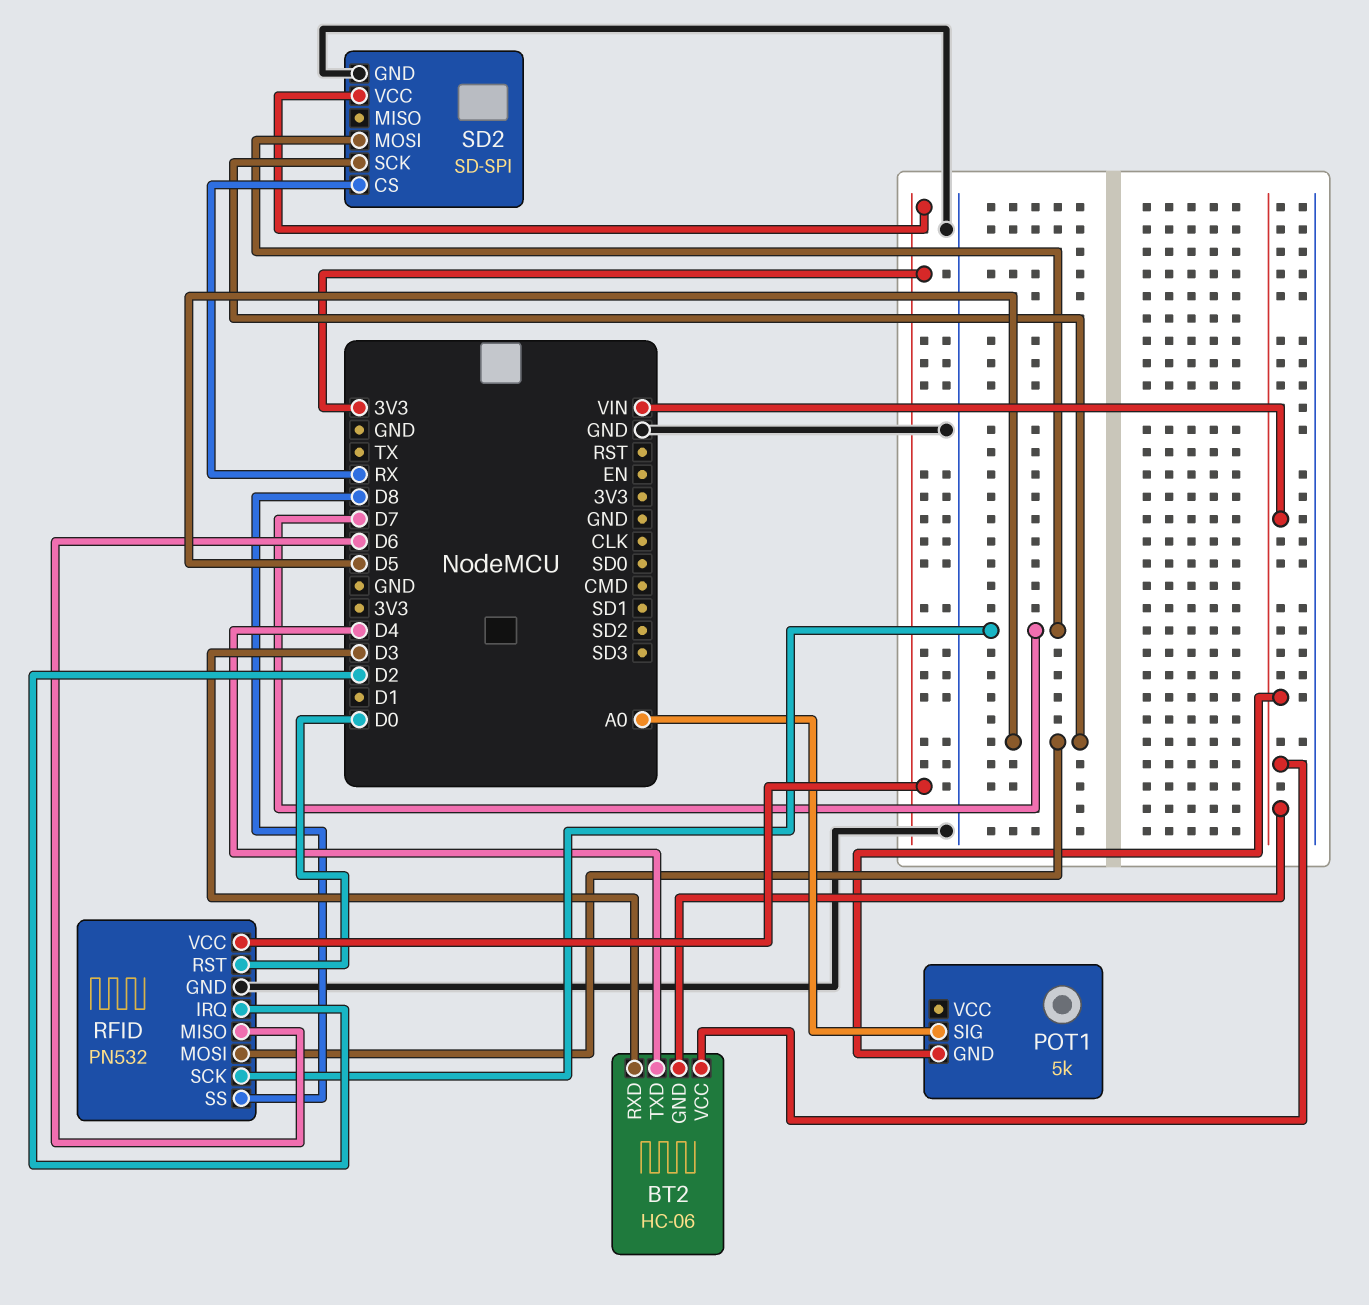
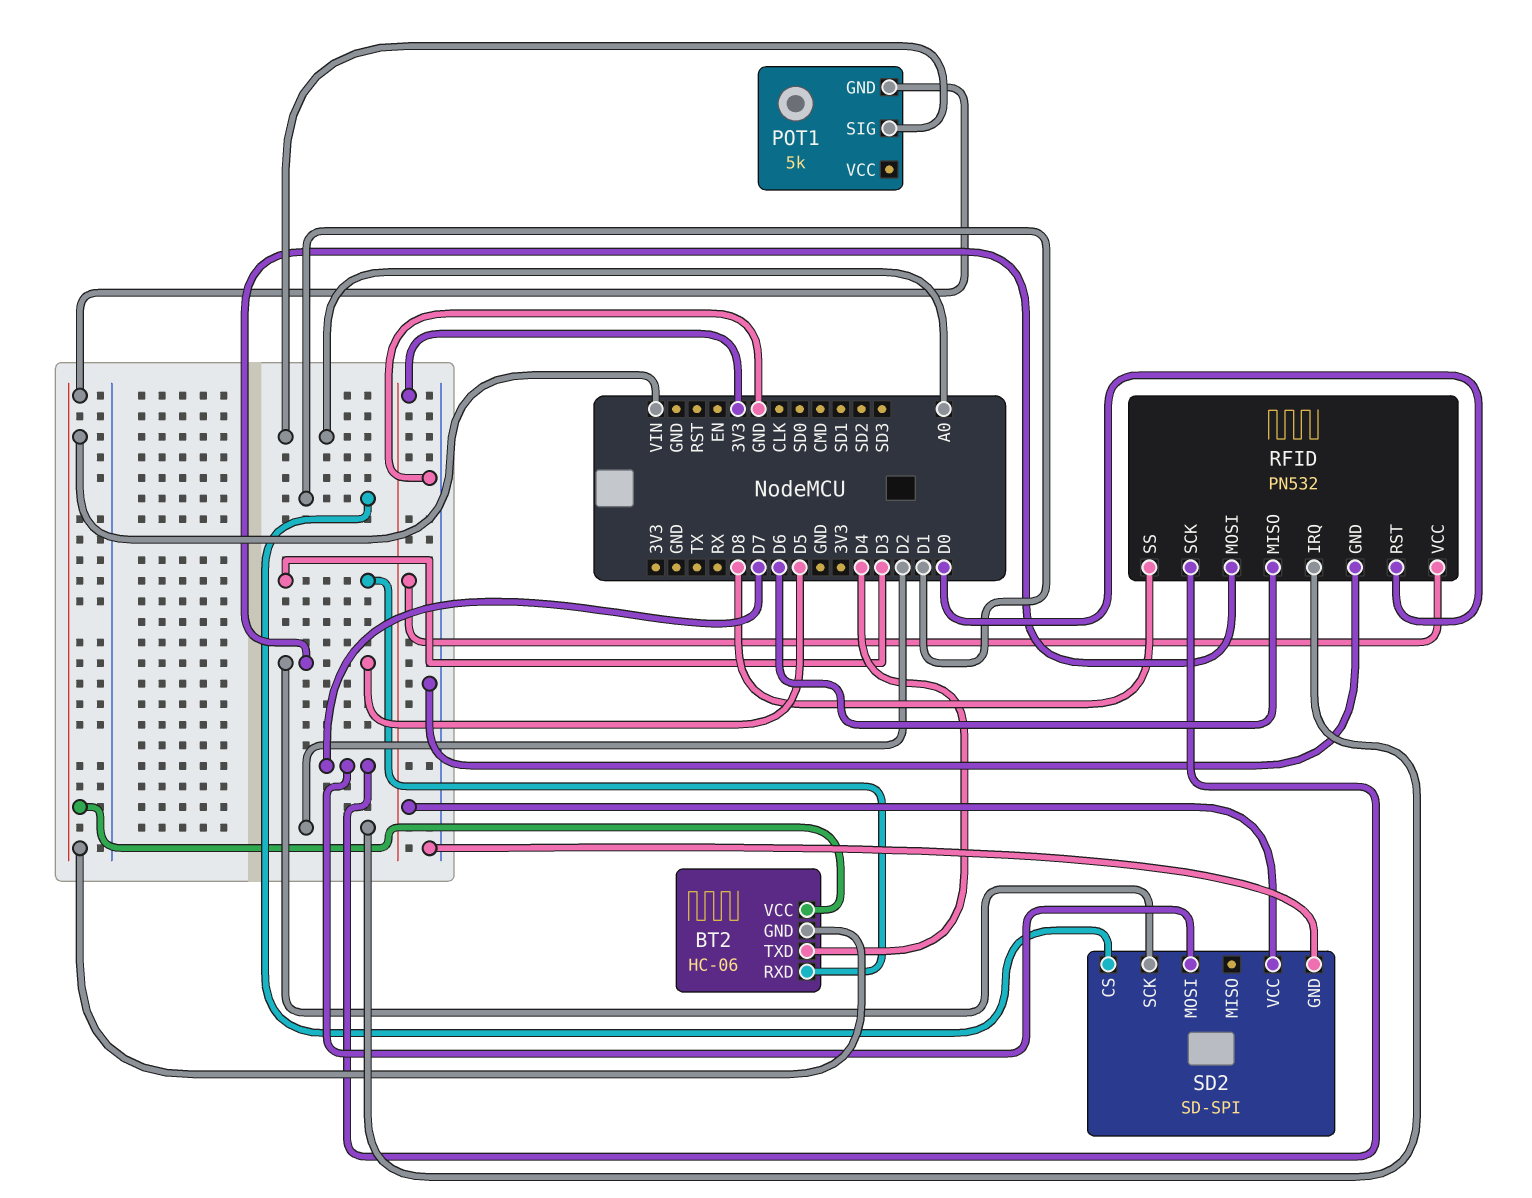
SD2 pin CS: RX -> D1

